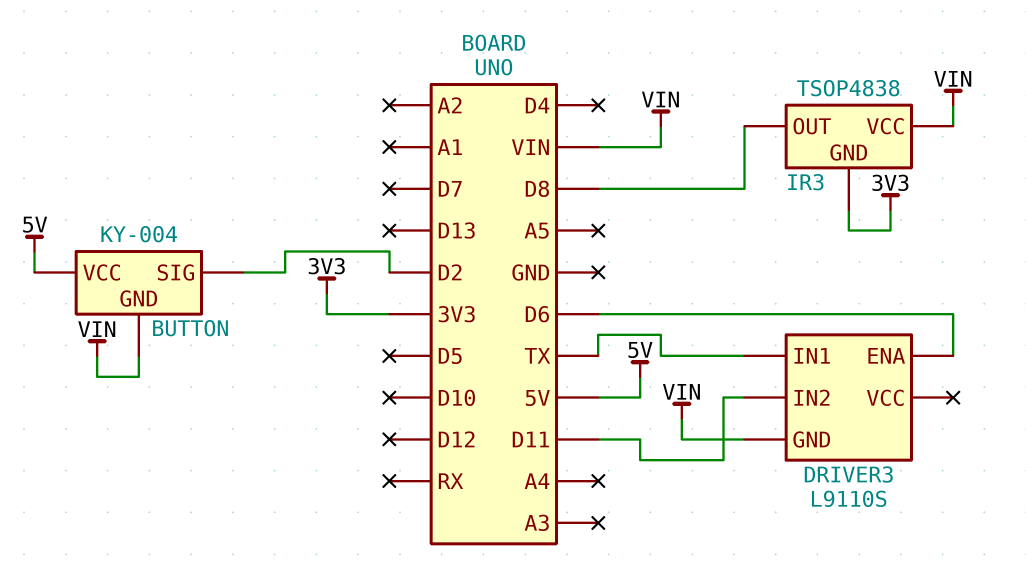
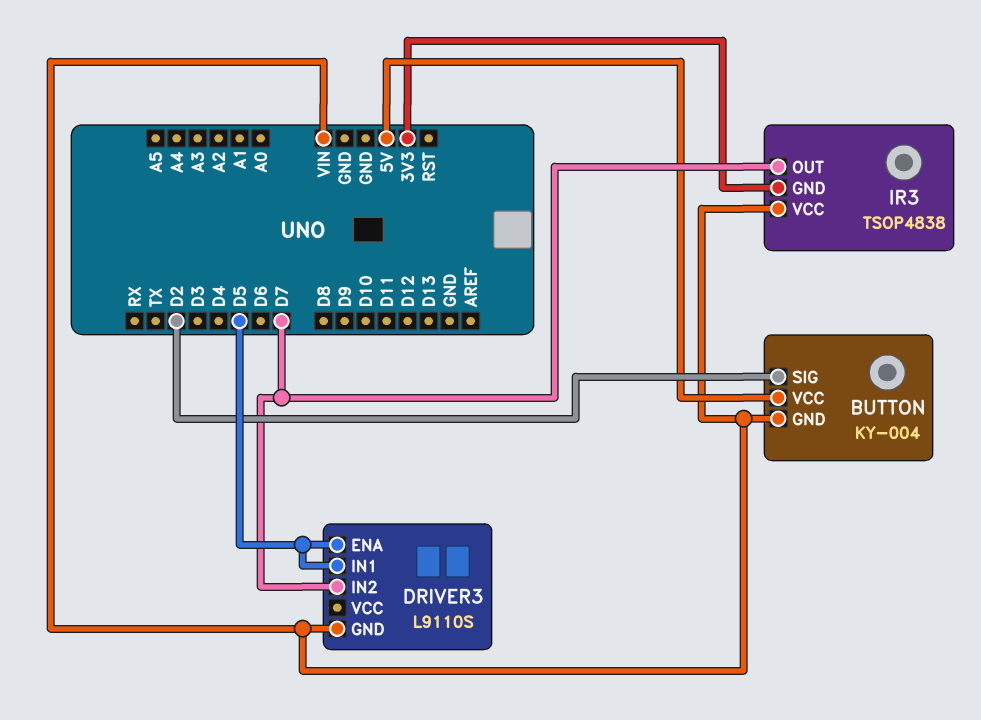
DRIVER3 pin ENA: D6 -> D5
DRIVER3 pin IN1: TX -> D5
DRIVER3 pin IN2: D11 -> D7
IR3 pin OUT: D8 -> D7

